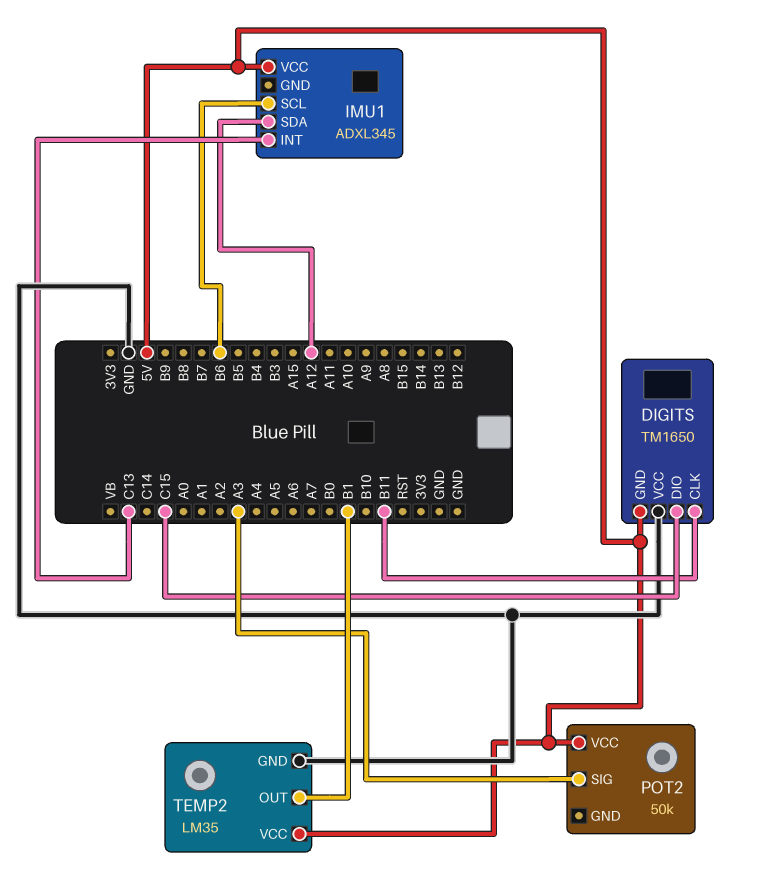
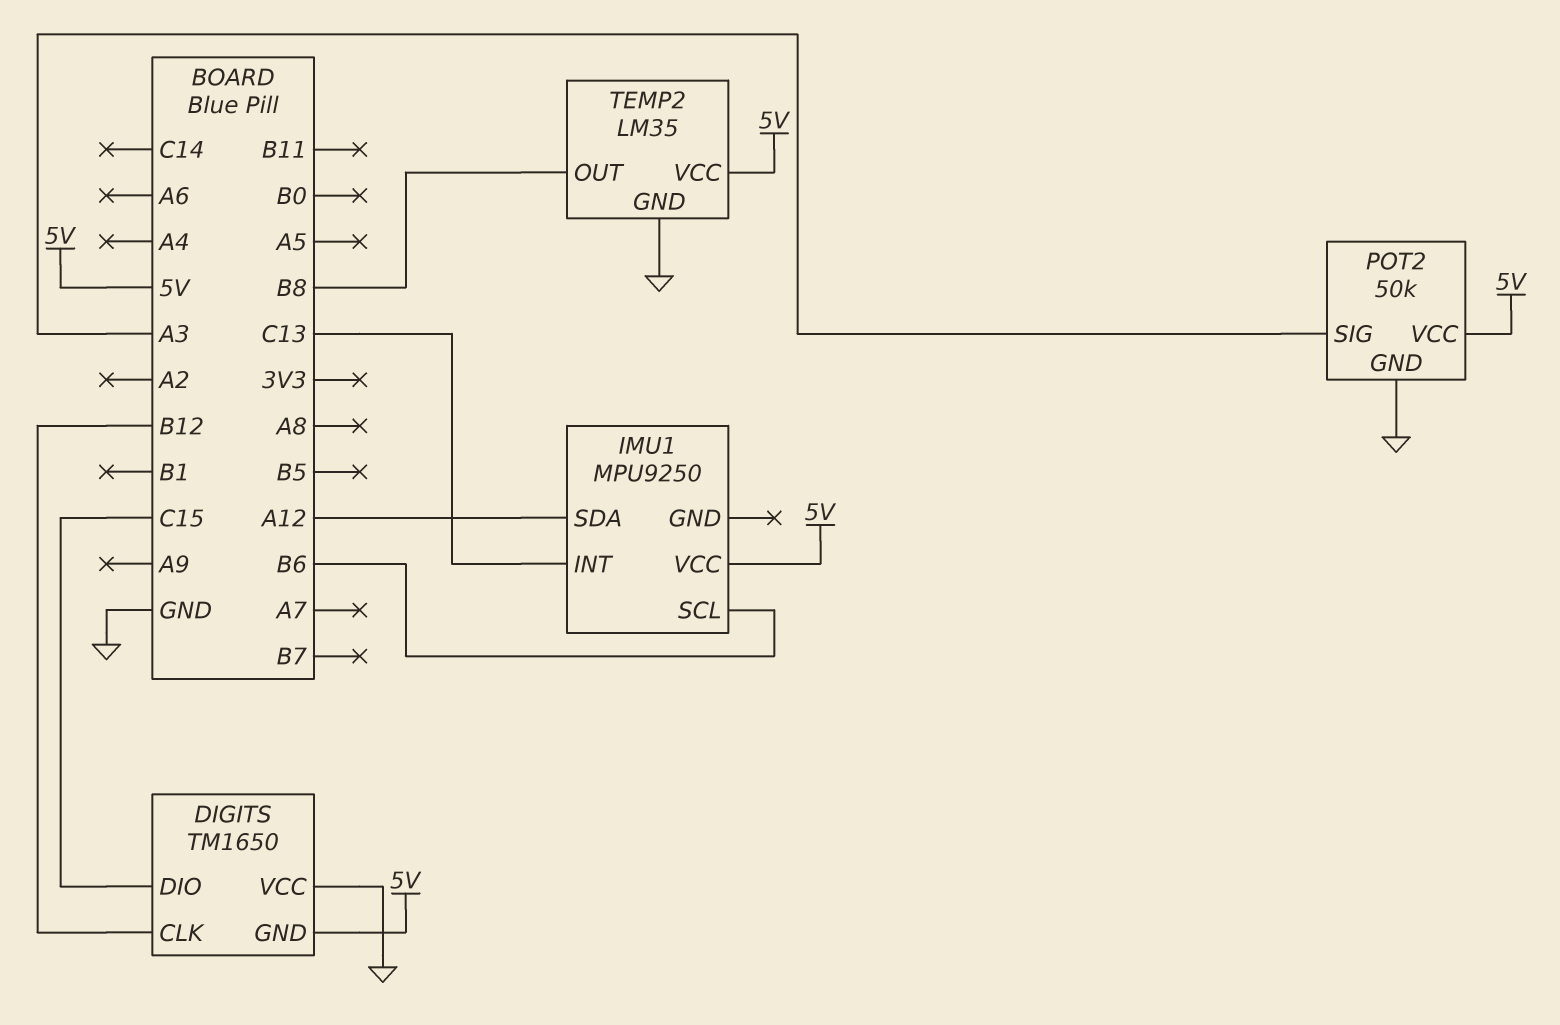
DIGITS pin CLK: B11 -> B12
IMU1: ADXL345 -> MPU9250
POT2 pin GND: none -> GND
TEMP2 pin OUT: B1 -> B8

